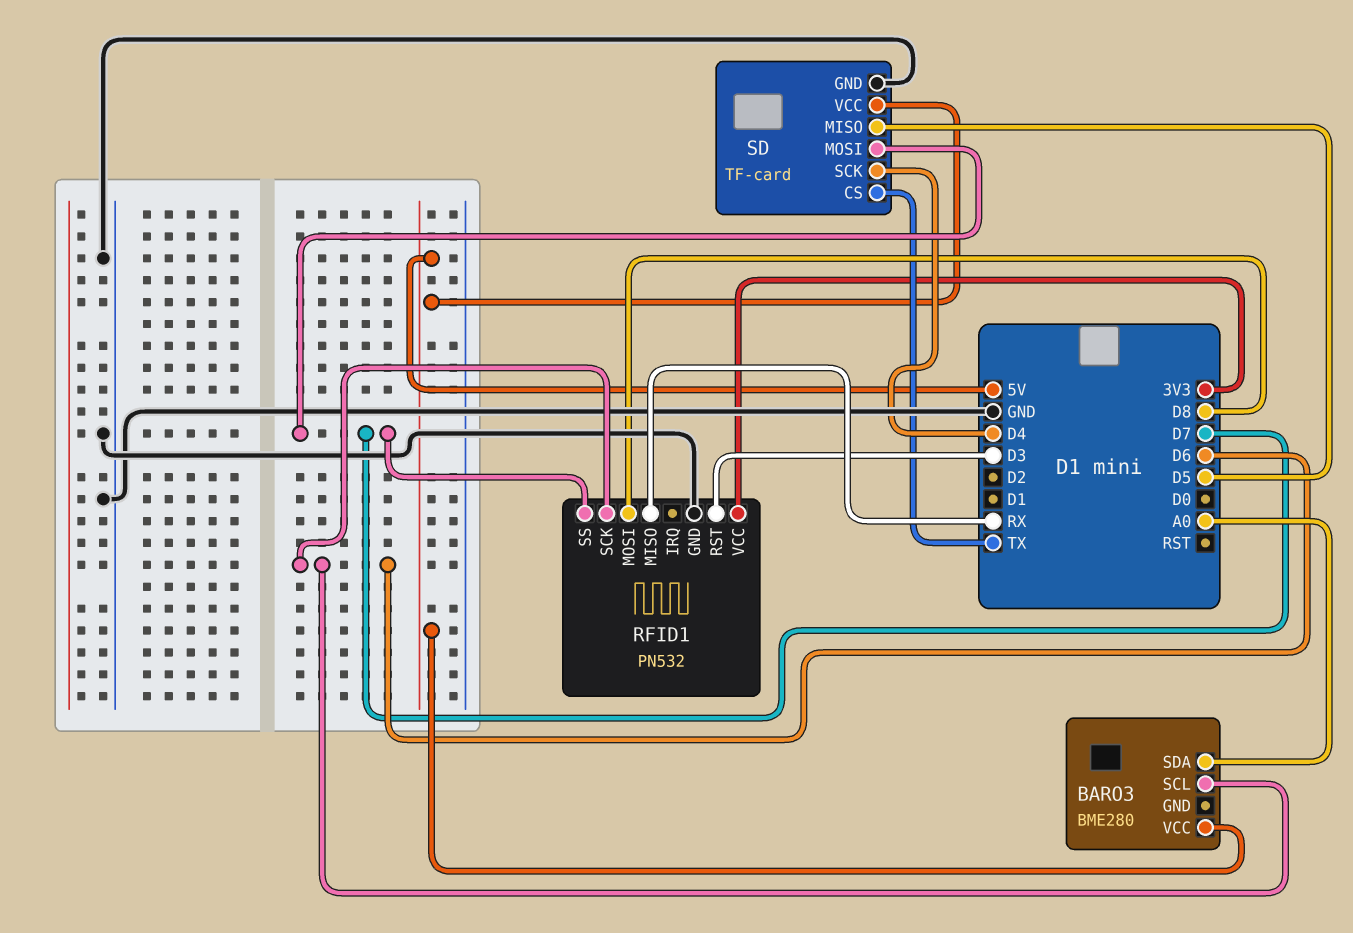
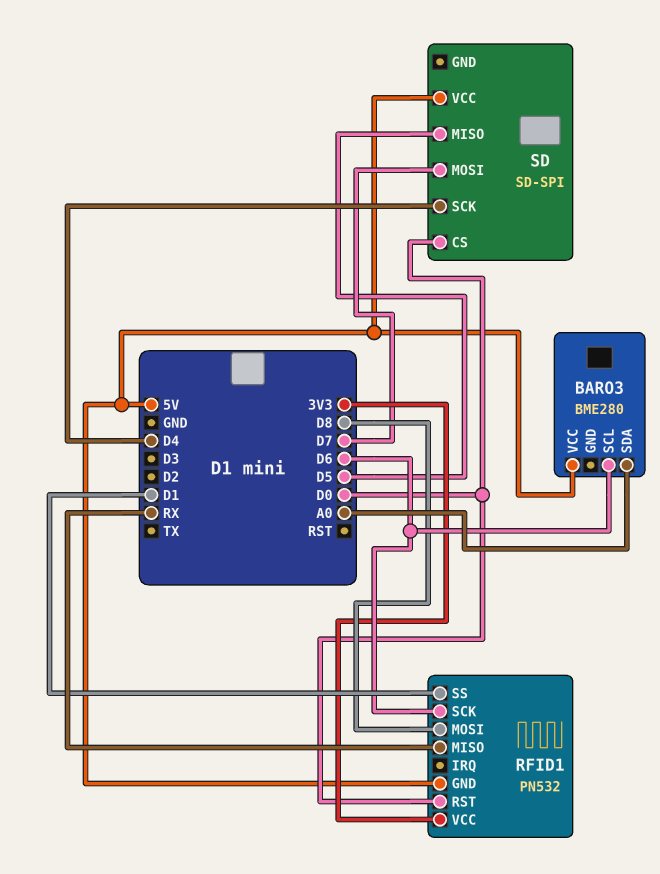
RFID1 pin GND: GND -> 5V
RFID1 pin RST: D3 -> D0
RFID1 pin SS: D7 -> D1
SD: TF-card -> SD-SPI
SD pin CS: TX -> D0
SD pin GND: GND -> none

